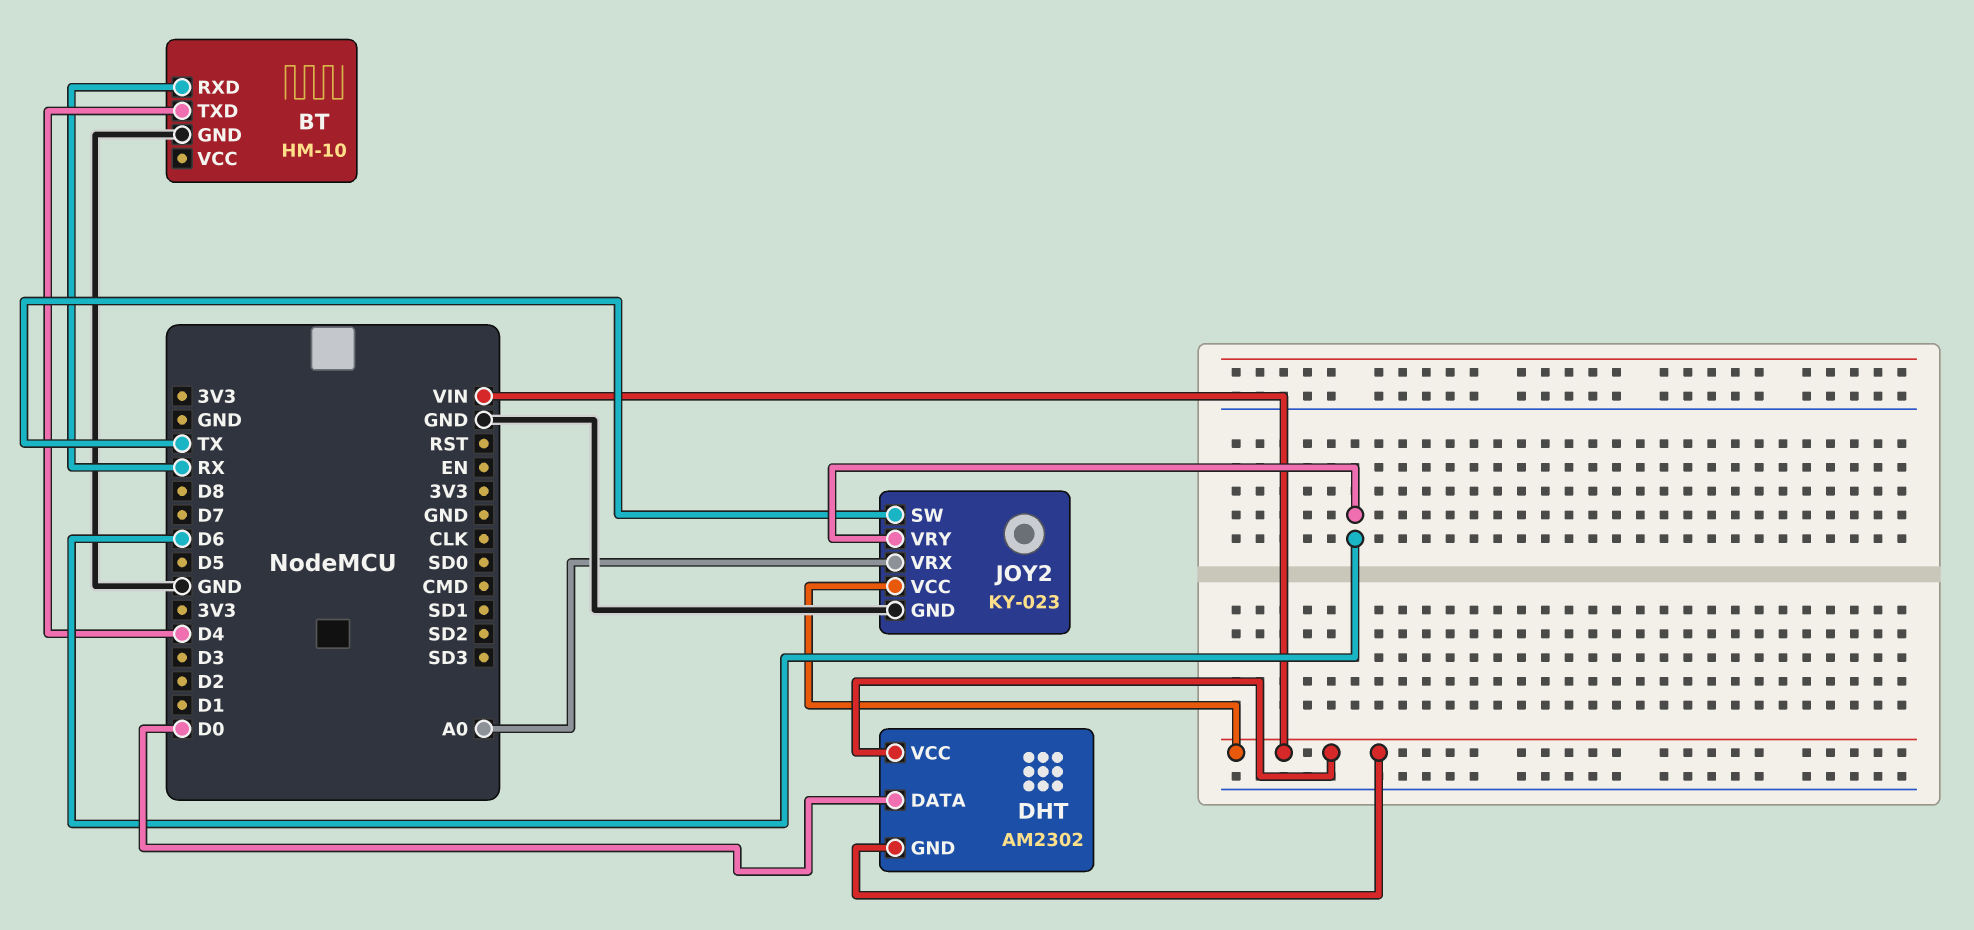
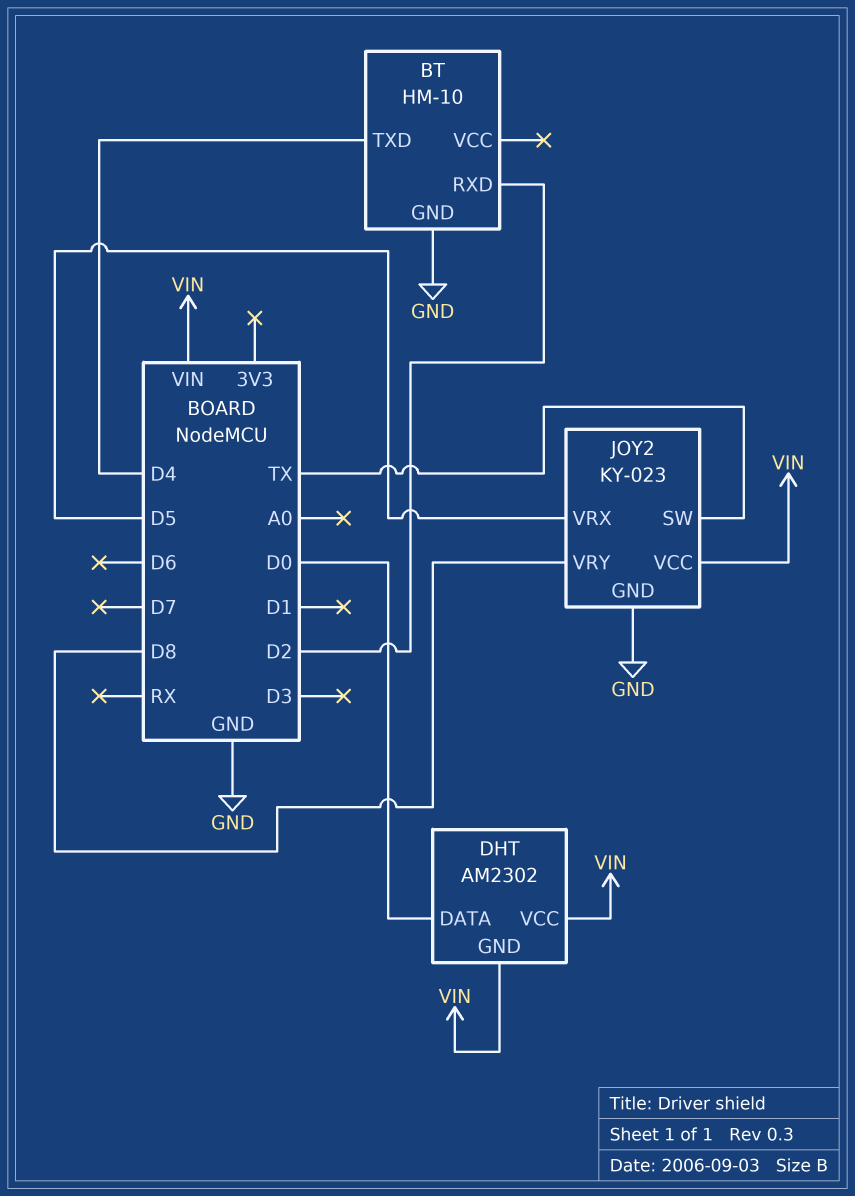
BT pin RXD: RX -> D2
JOY2 pin VRX: A0 -> D5
JOY2 pin VRY: D6 -> D8

